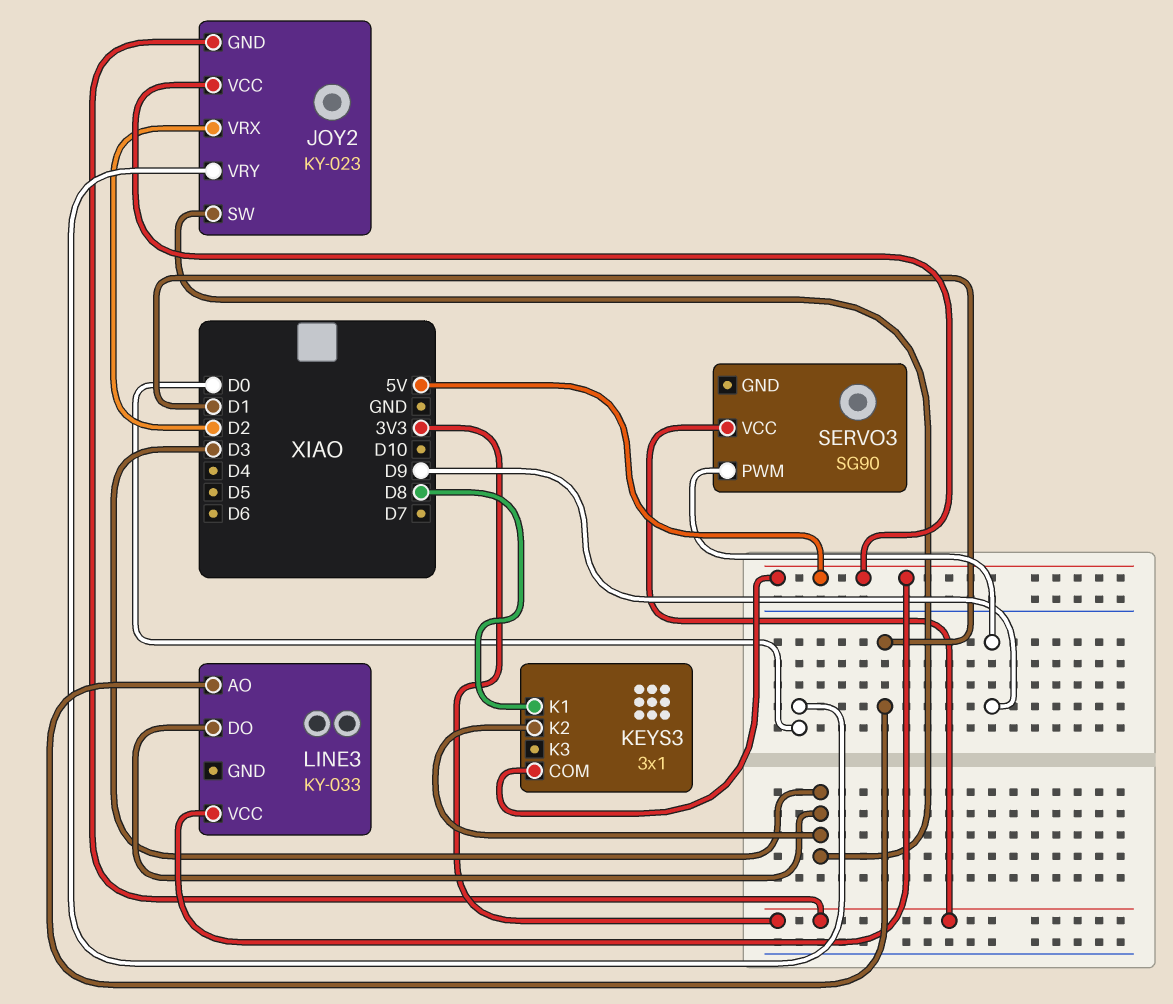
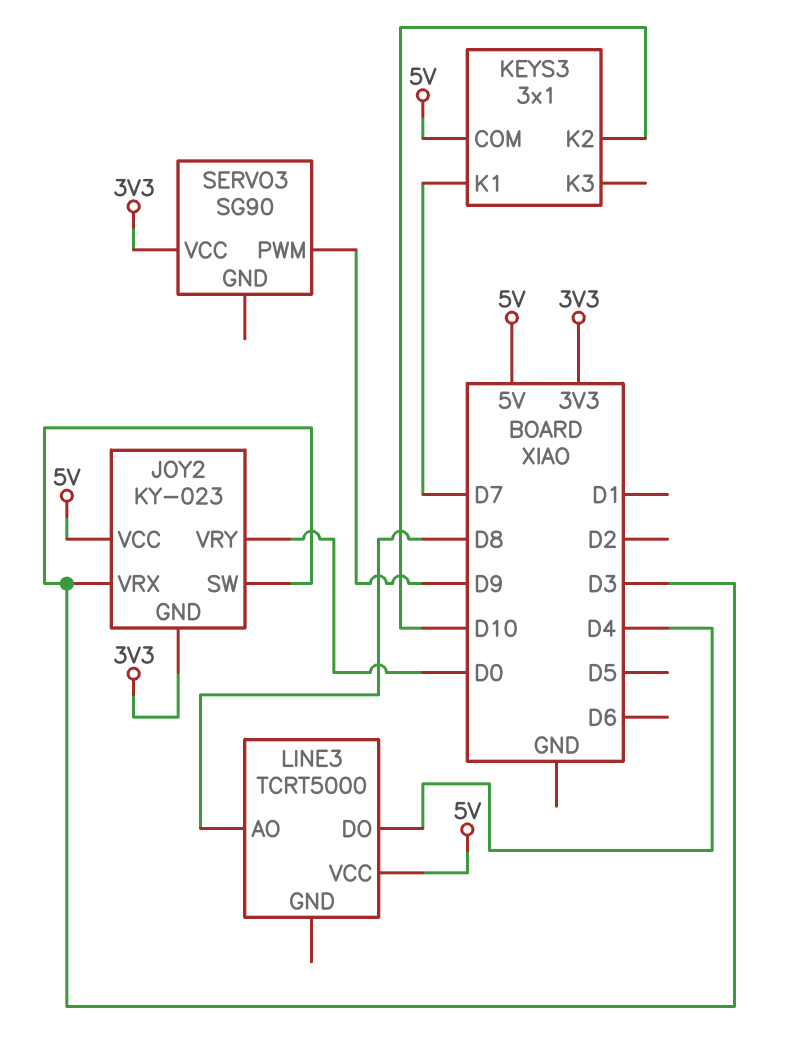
JOY2 pin VRX: D2 -> D3
KEYS3 pin K1: D8 -> D7
KEYS3 pin K2: D3 -> D10
LINE3: KY-033 -> TCRT5000
LINE3 pin AO: D1 -> D8
LINE3 pin DO: D3 -> D4

